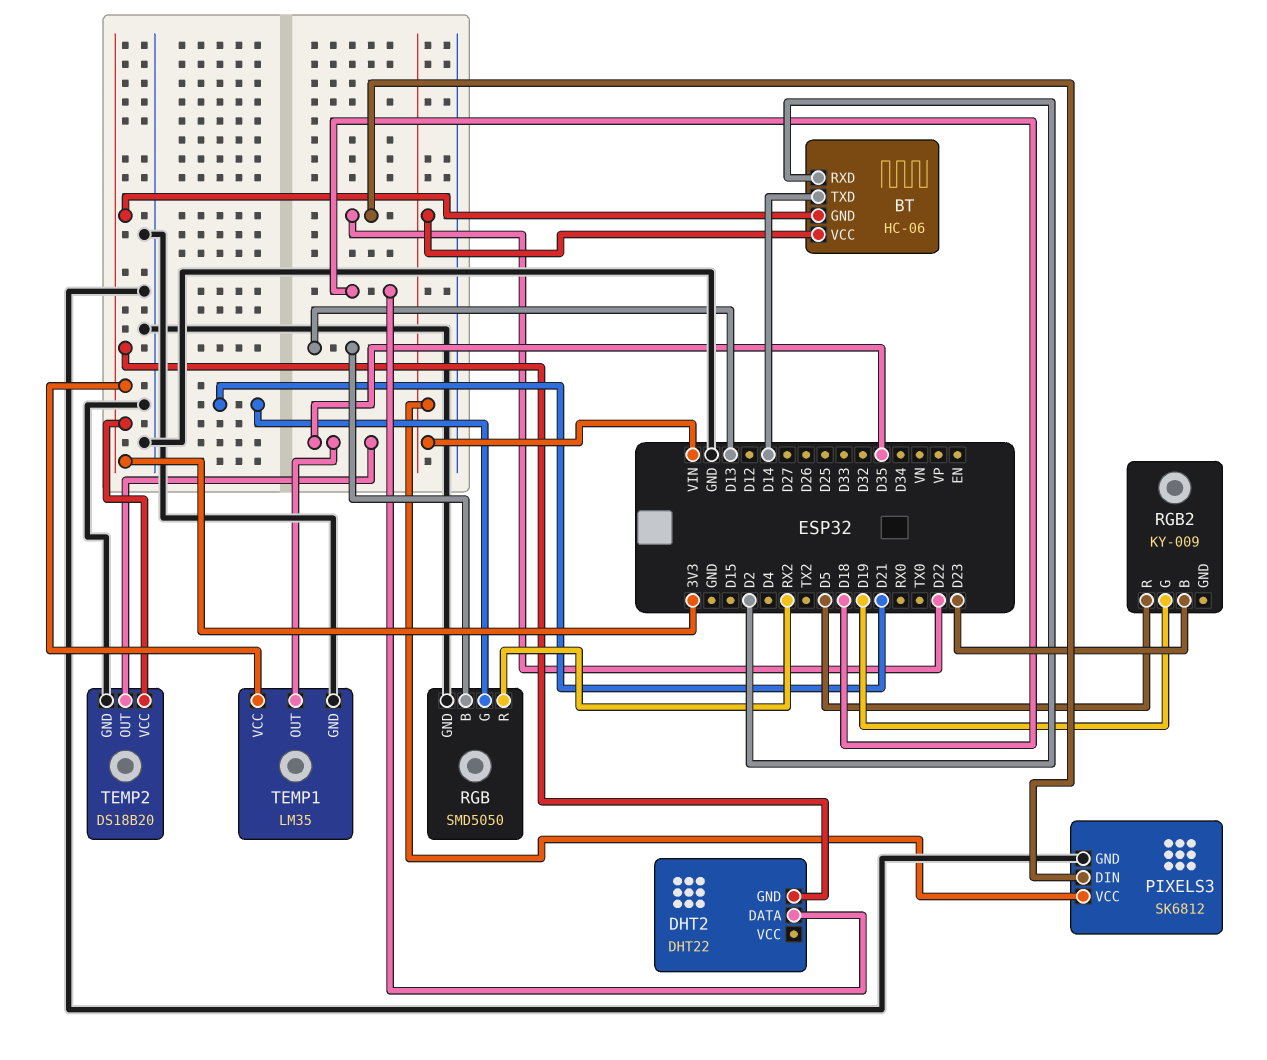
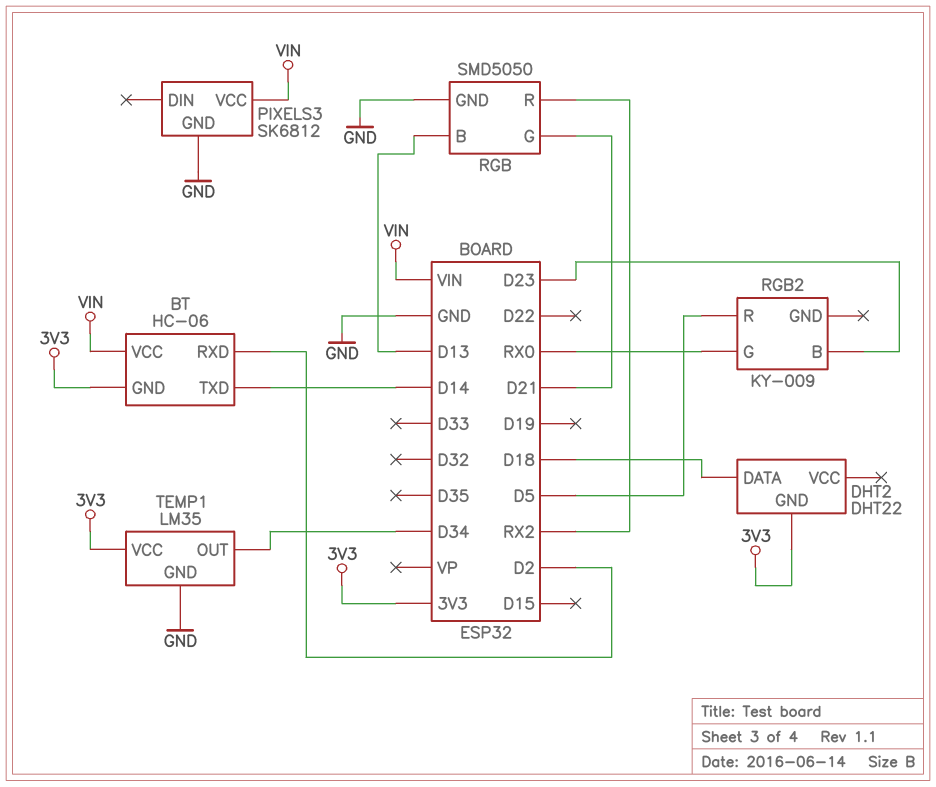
PIXELS3 pin DIN: D22 -> none
RGB2 pin G: D19 -> RX0
TEMP1 pin OUT: D35 -> D34
TEMP2: DS18B20 -> none
TEMP2 pin GND: GND -> none
TEMP2 pin OUT: D35 -> none
TEMP2 pin VCC: 3V3 -> none

